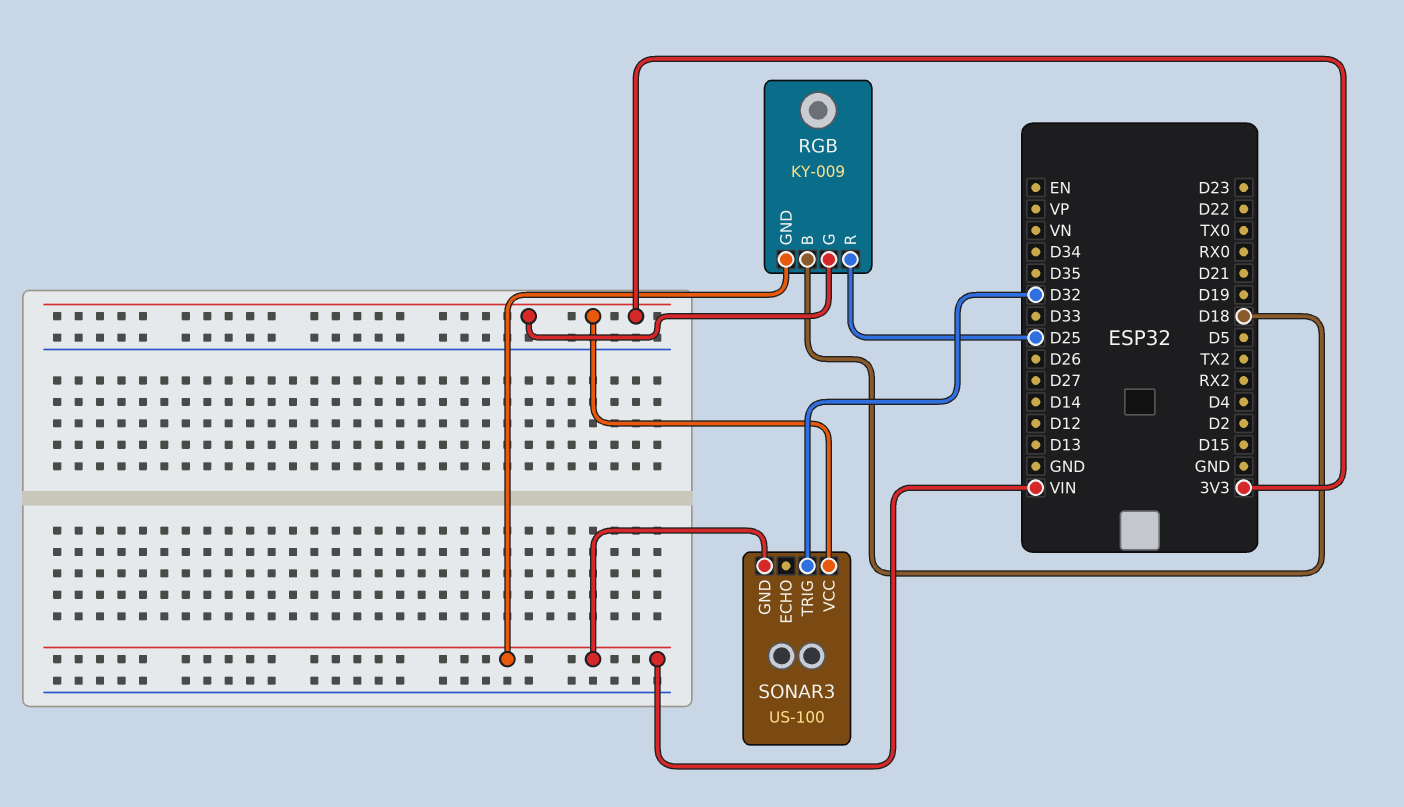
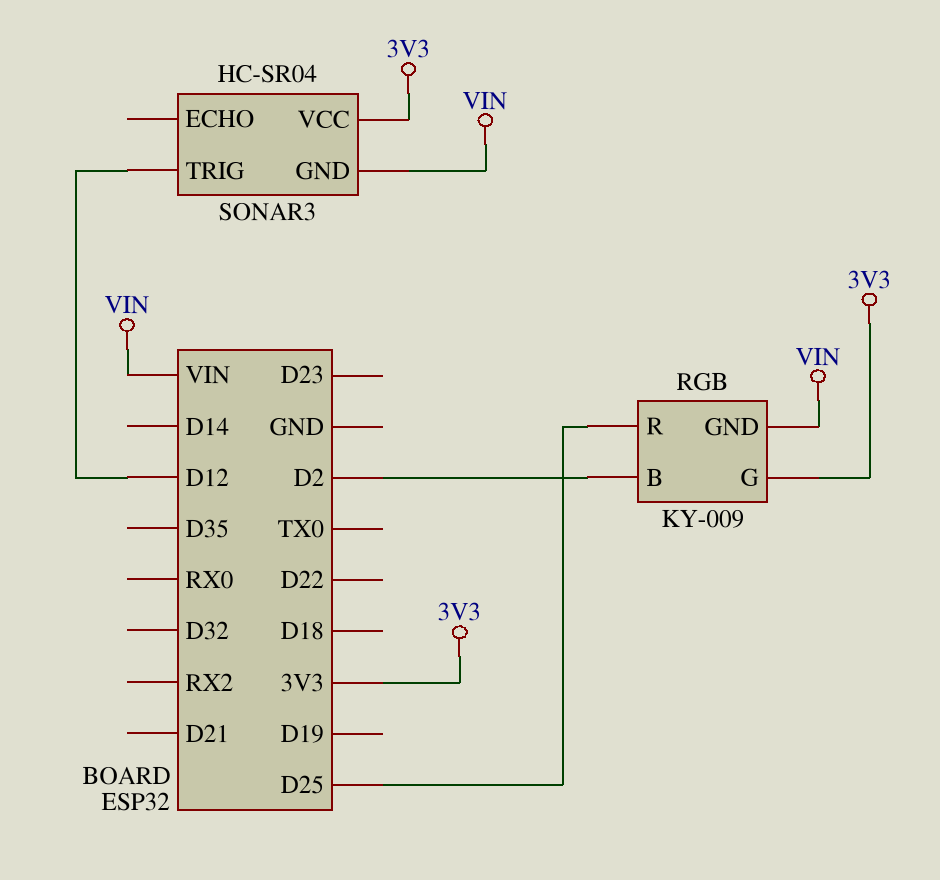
RGB pin B: D18 -> D2
SONAR3: US-100 -> HC-SR04
SONAR3 pin TRIG: D32 -> D12

